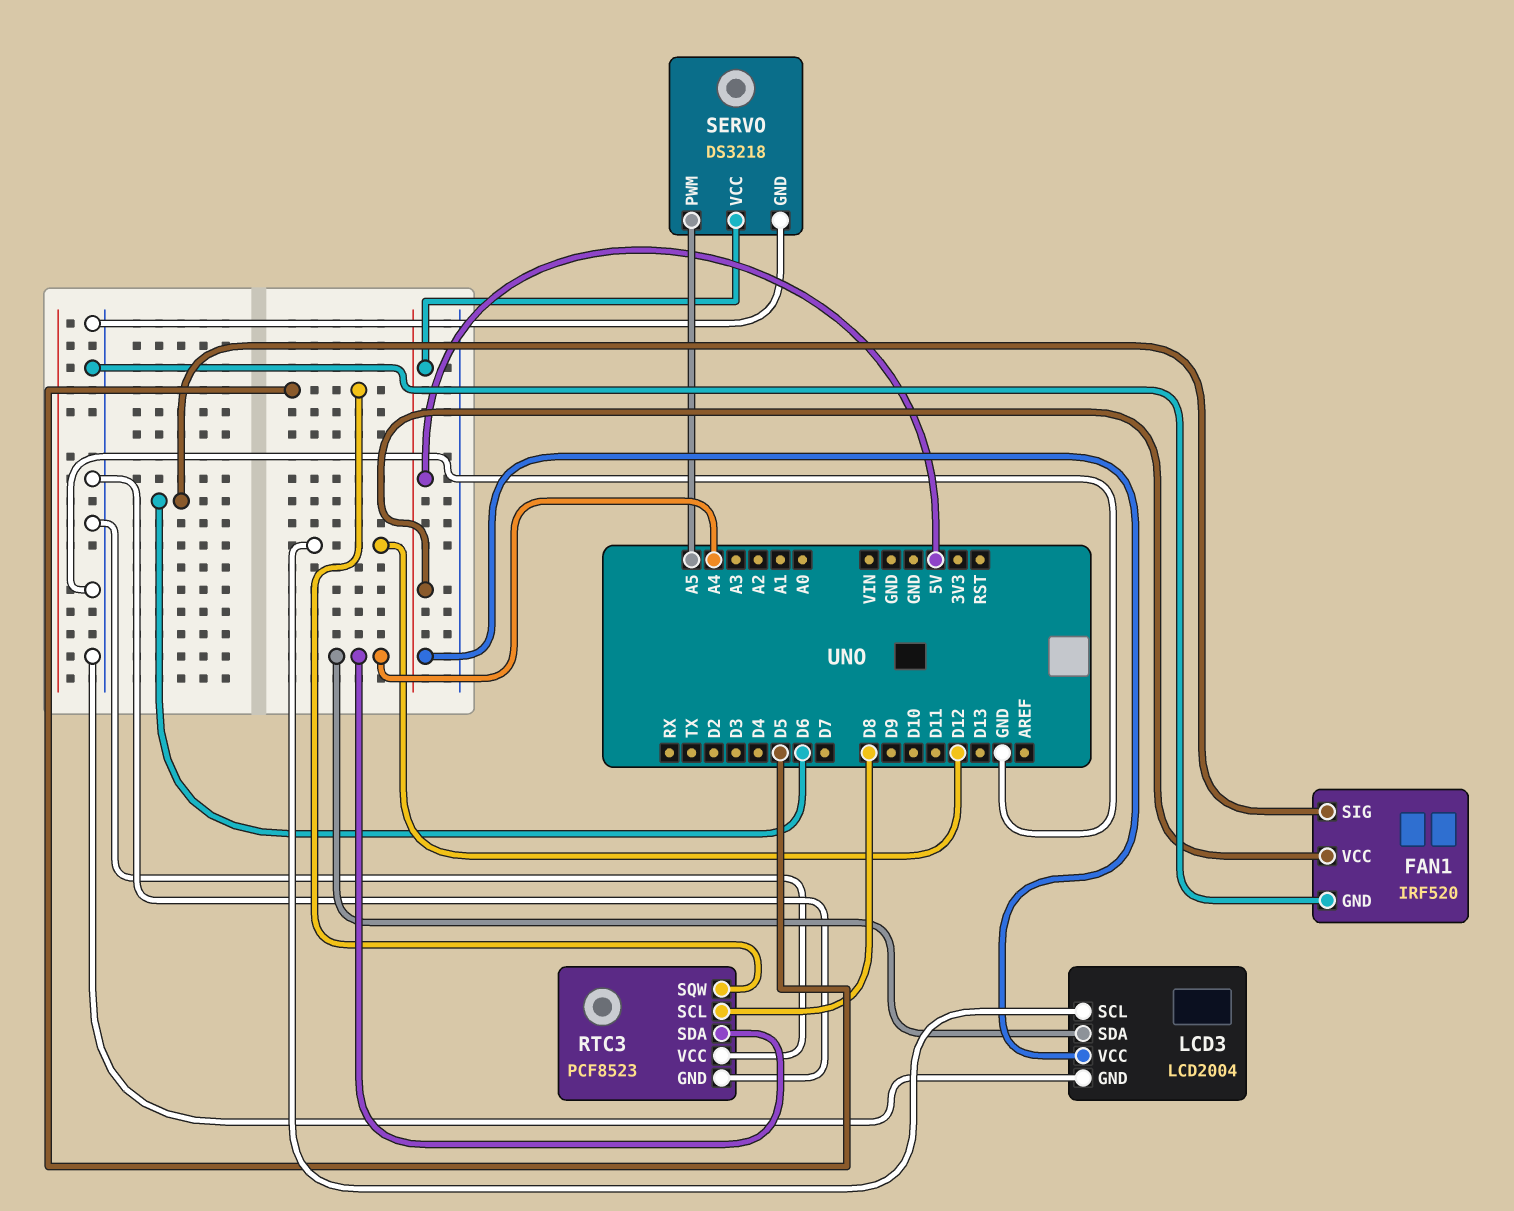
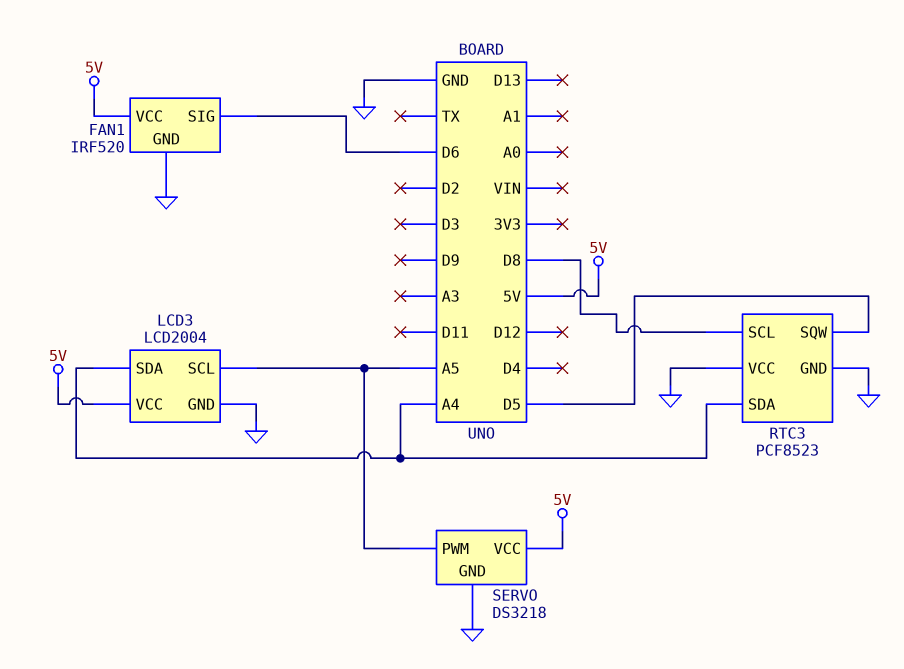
LCD3 pin SCL: D12 -> A5

